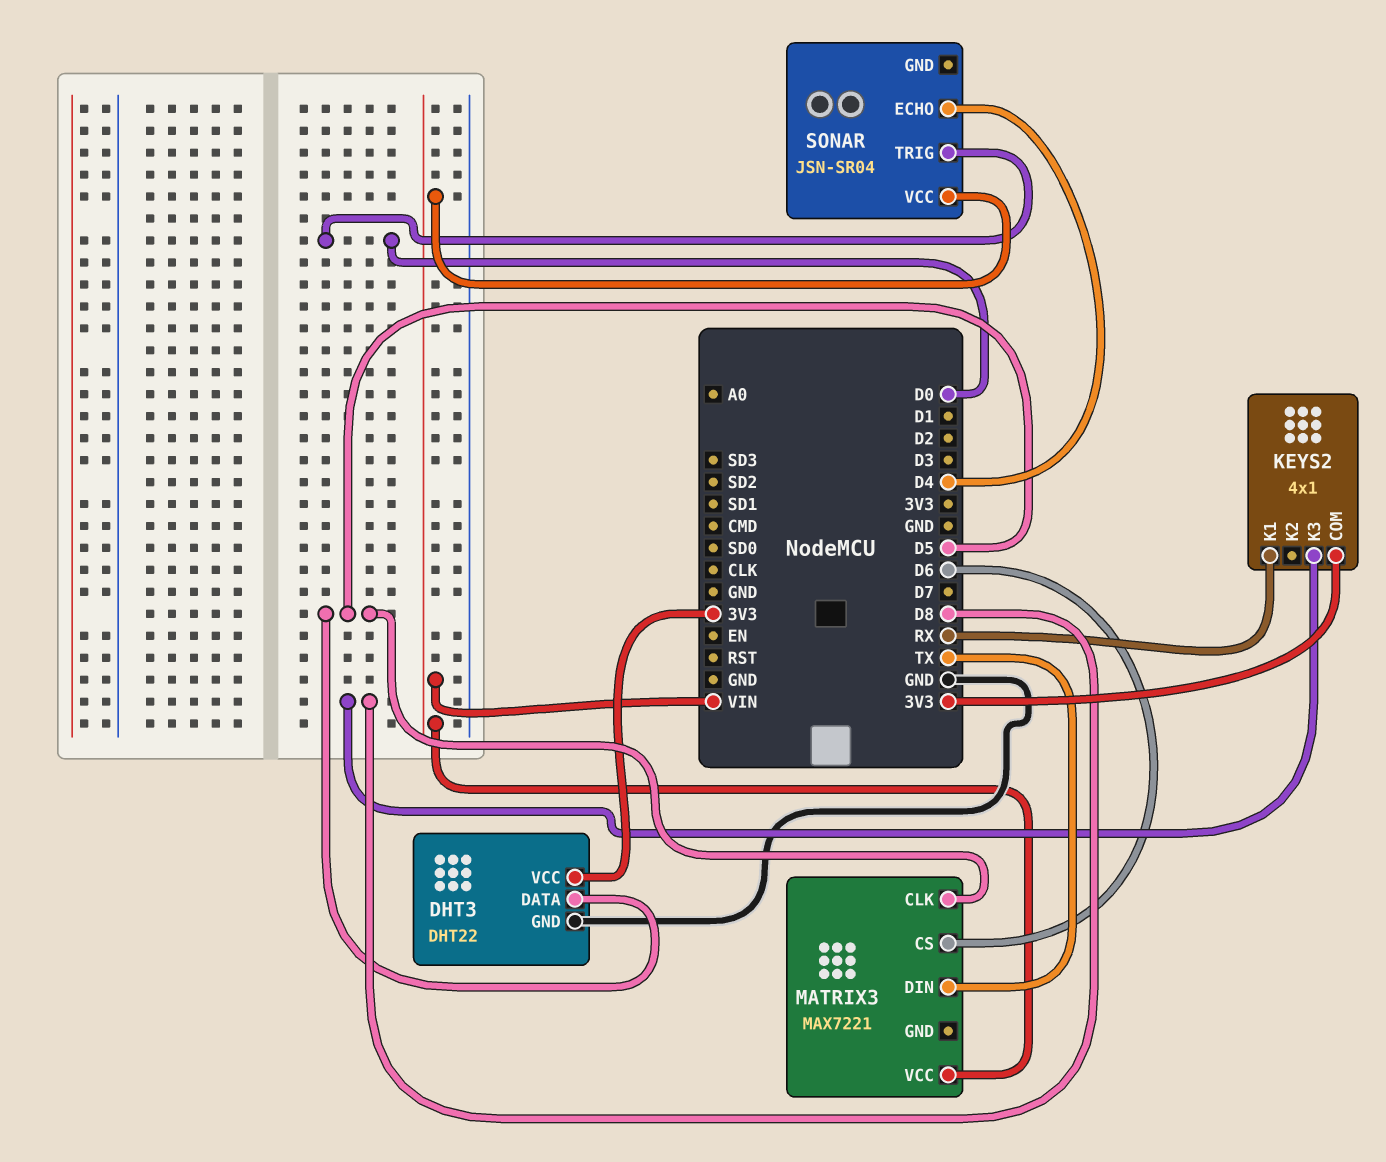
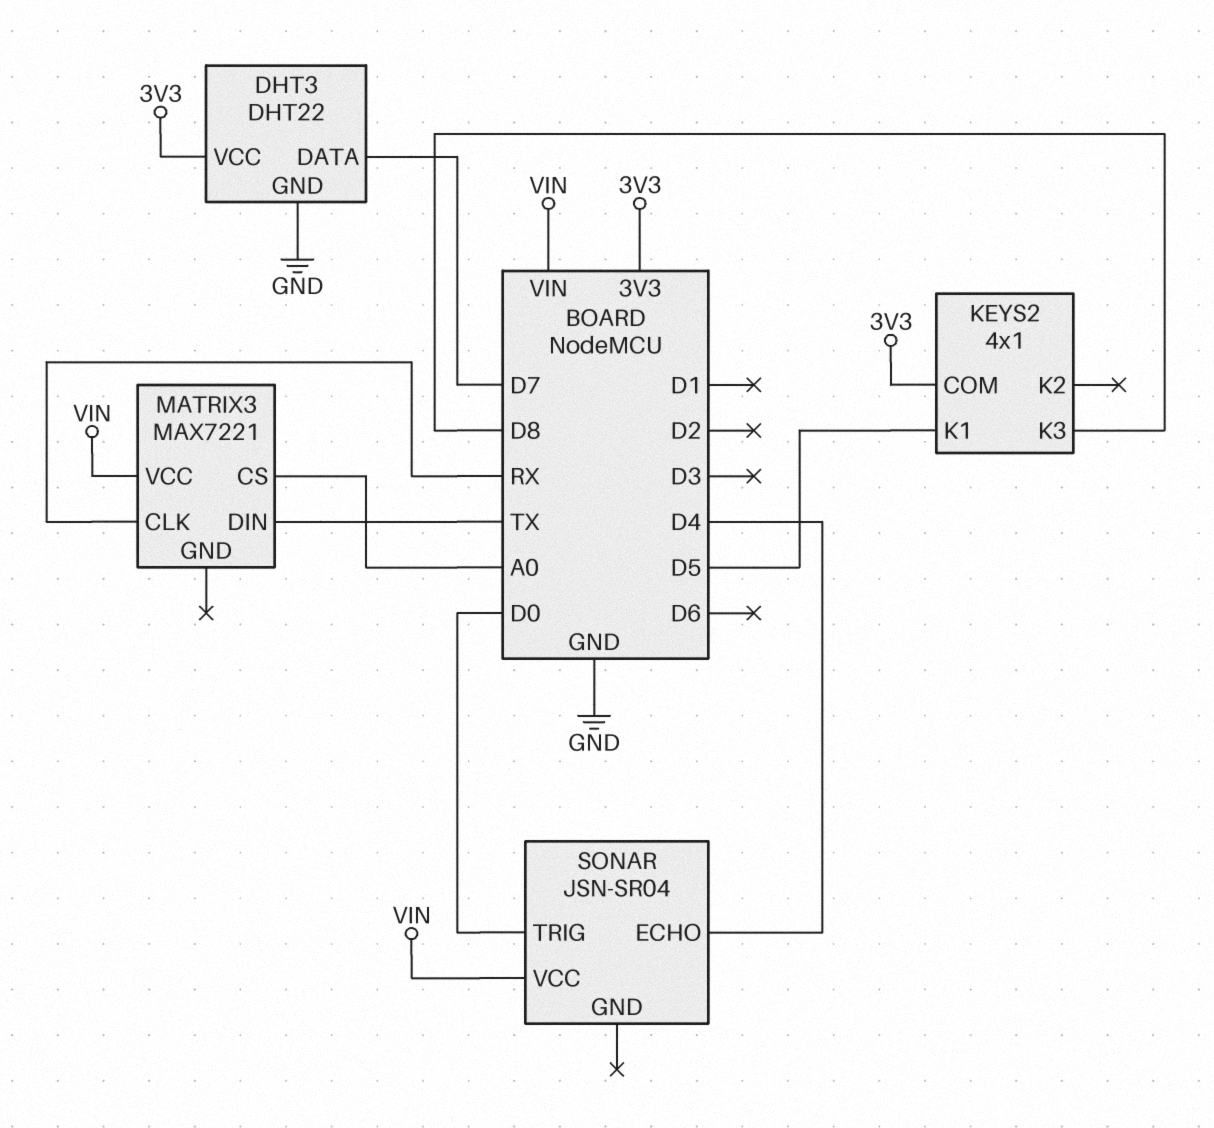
DHT3 pin DATA: D5 -> D7
KEYS2 pin K1: RX -> D5
MATRIX3 pin CLK: D5 -> RX
MATRIX3 pin CS: D6 -> A0

